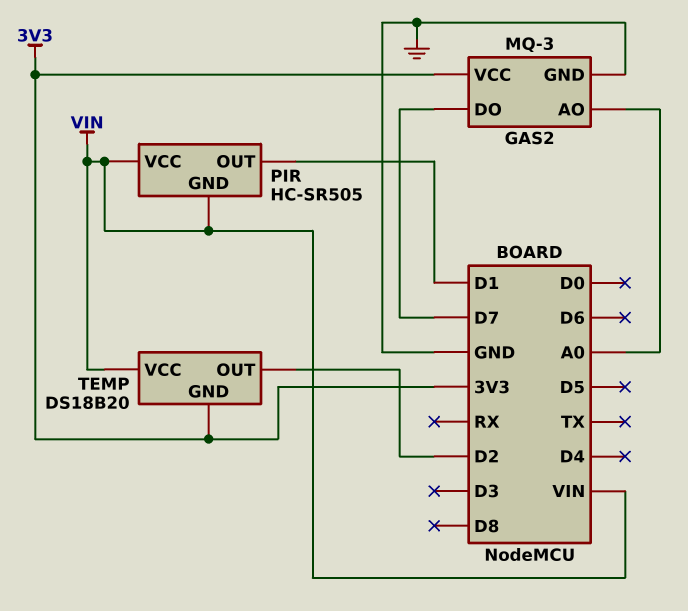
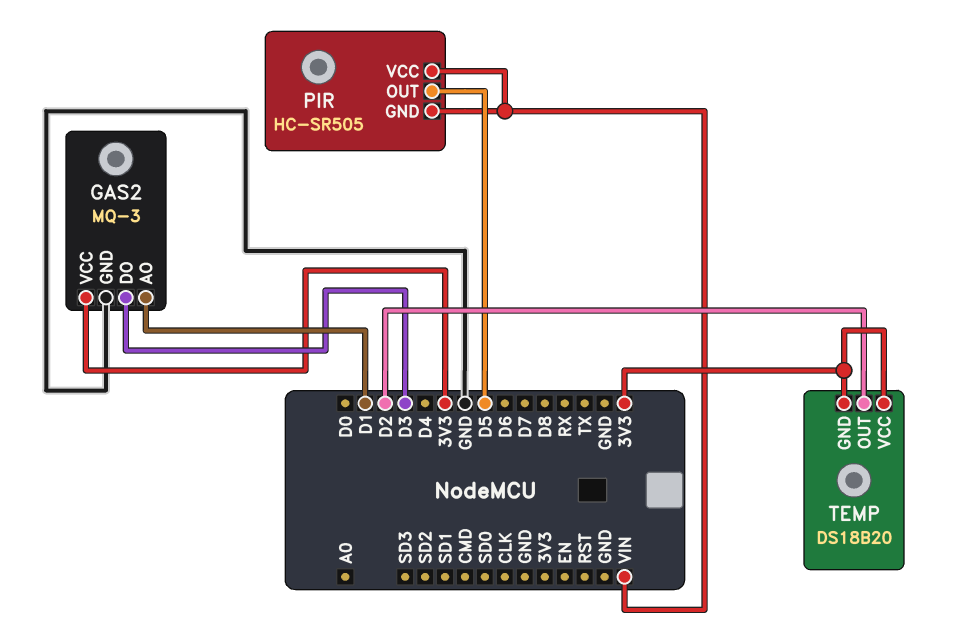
GAS2 pin AO: A0 -> D1
GAS2 pin DO: D7 -> D3
PIR pin OUT: D1 -> D5
TEMP pin VCC: VIN -> 3V3

